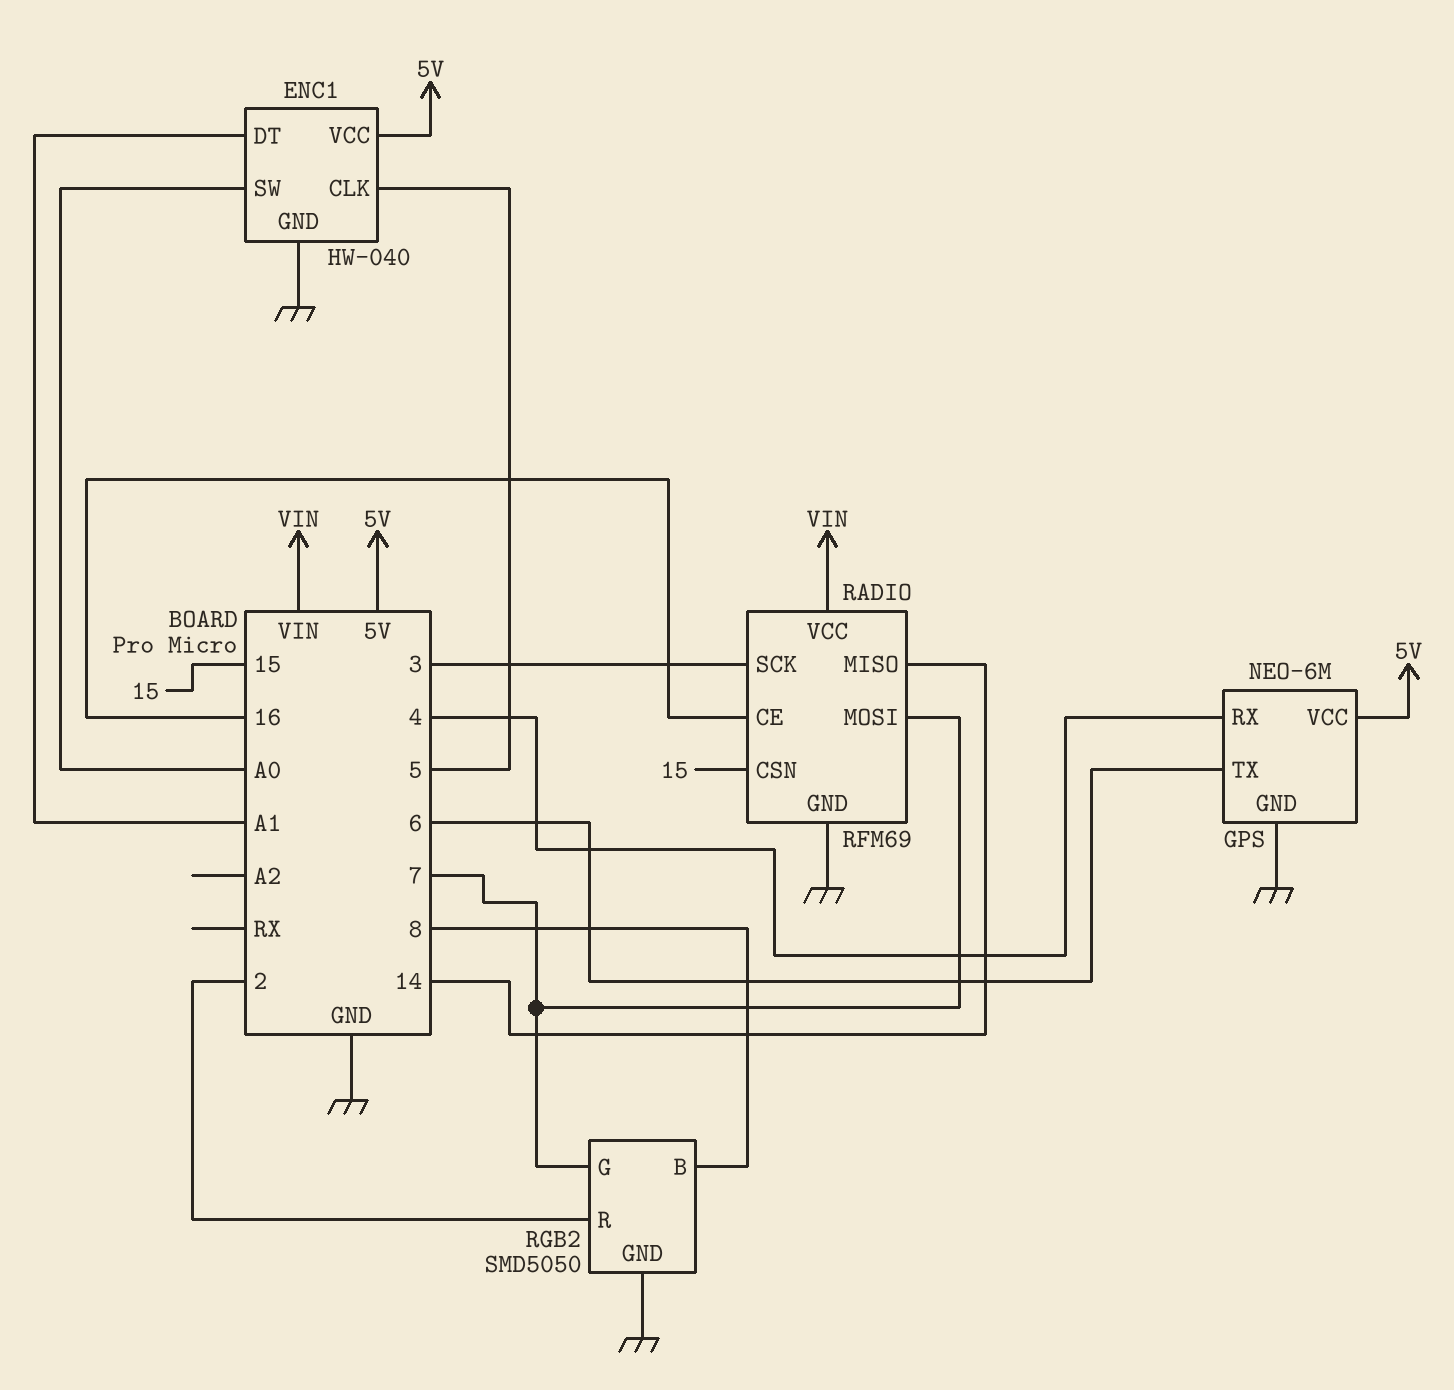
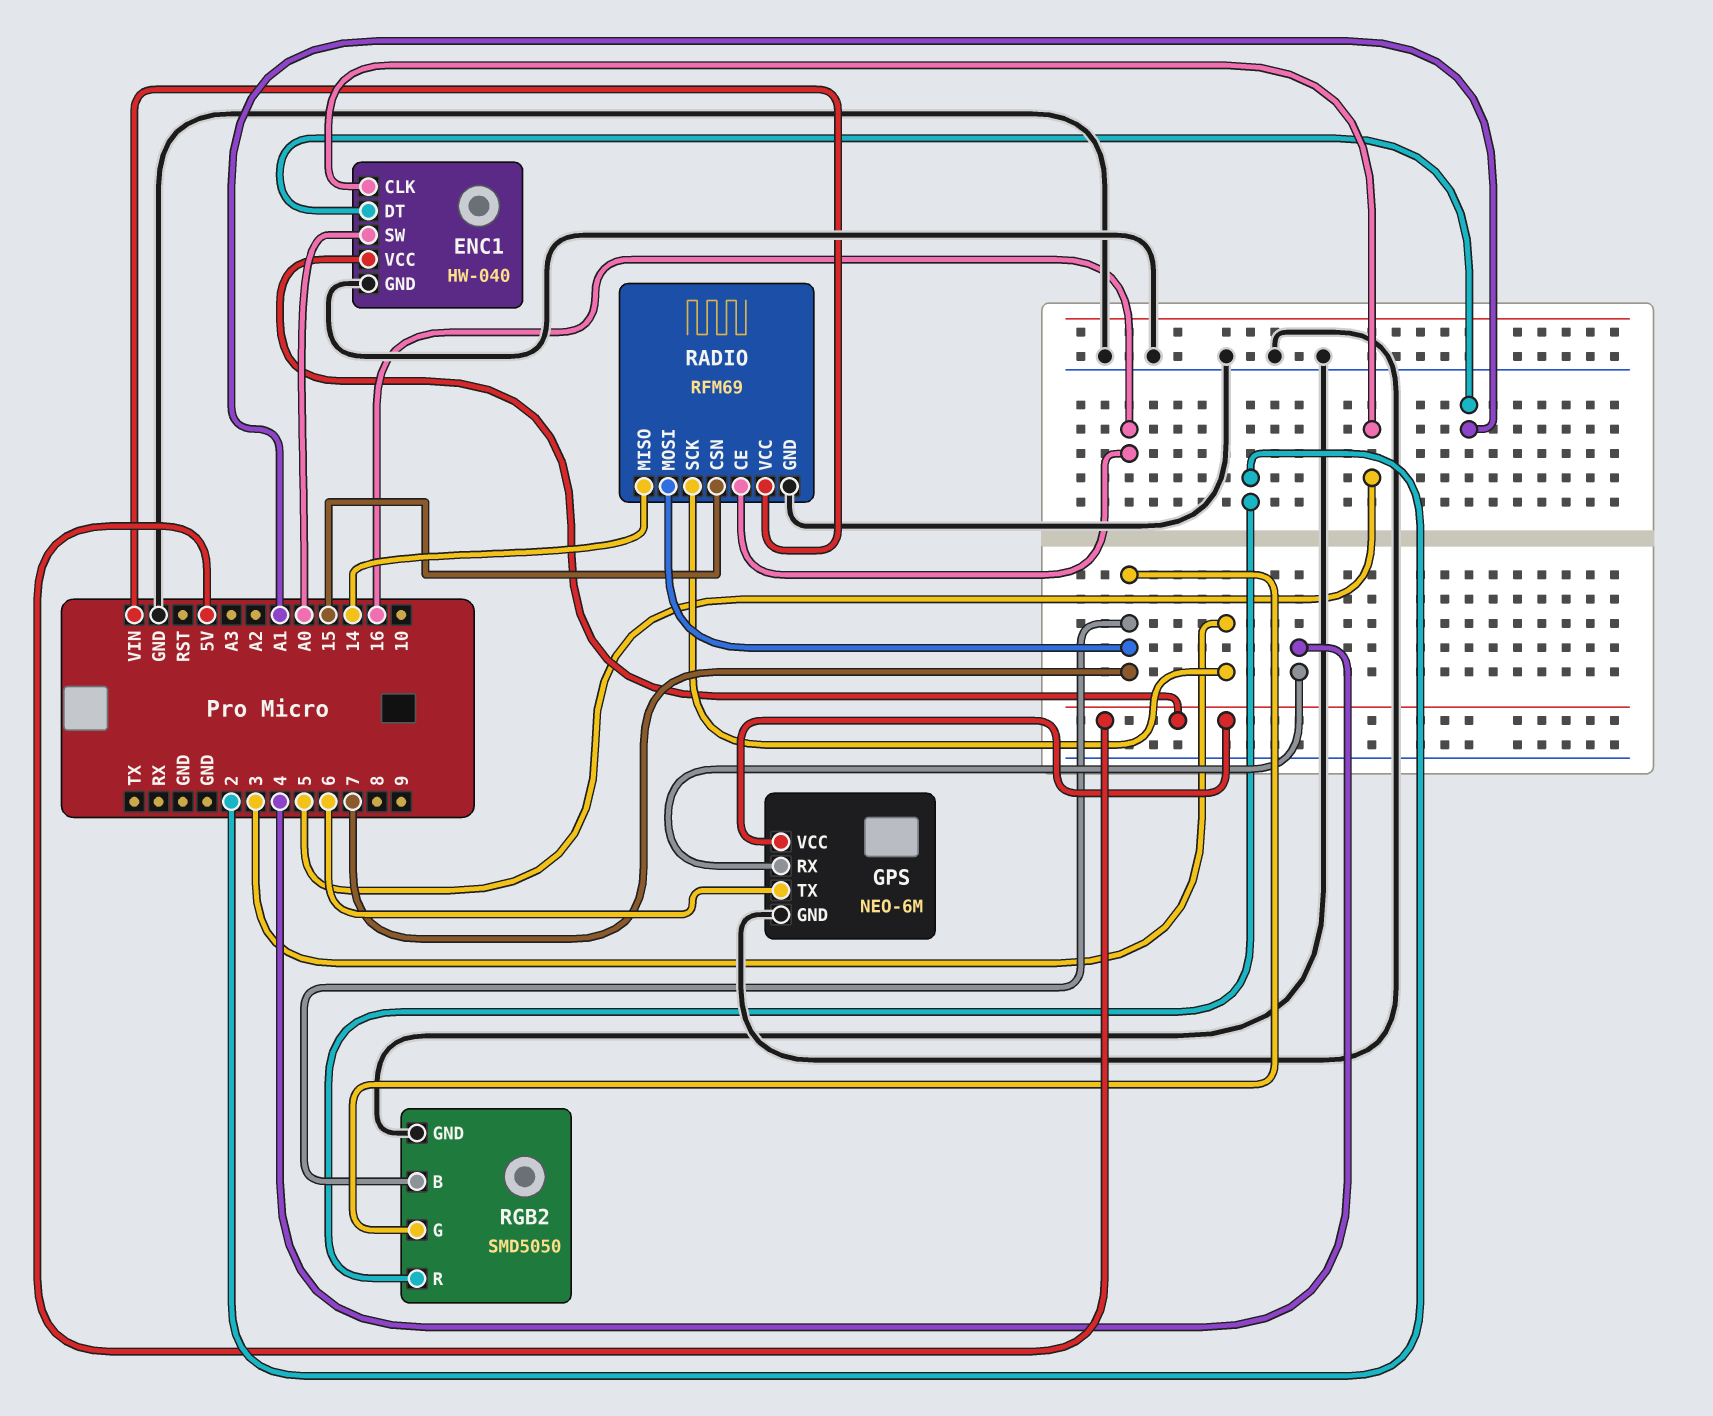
RGB2 pin B: 8 -> 7

